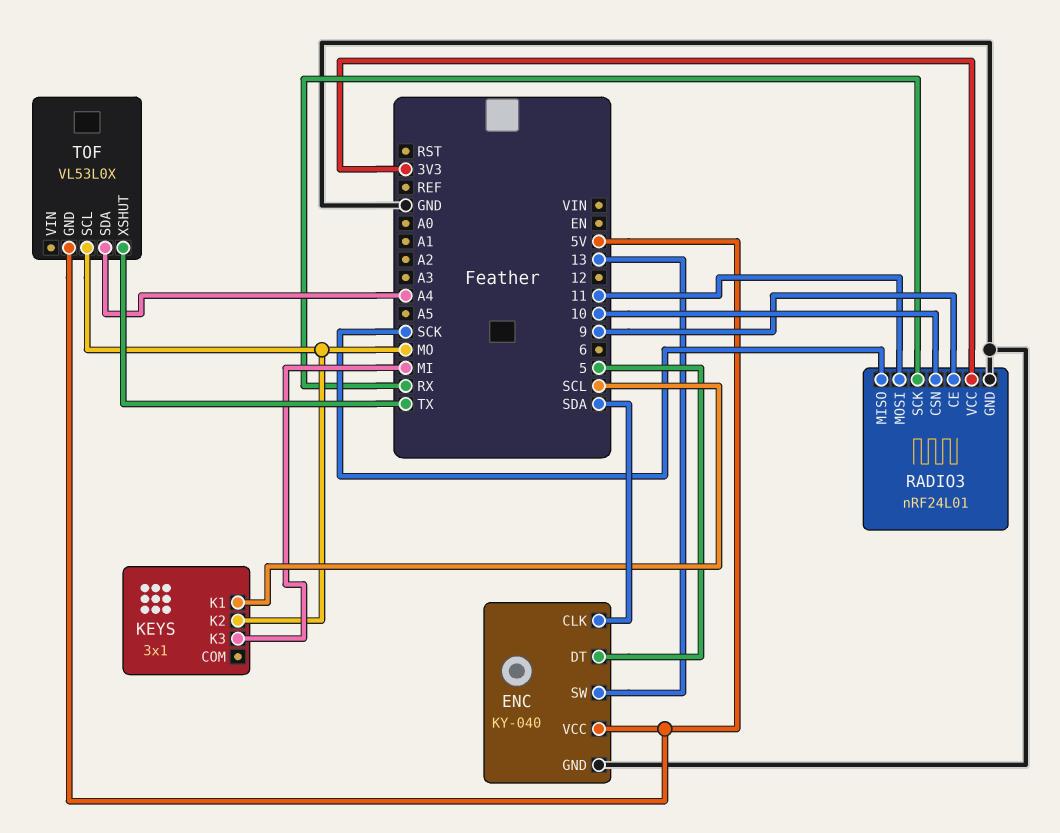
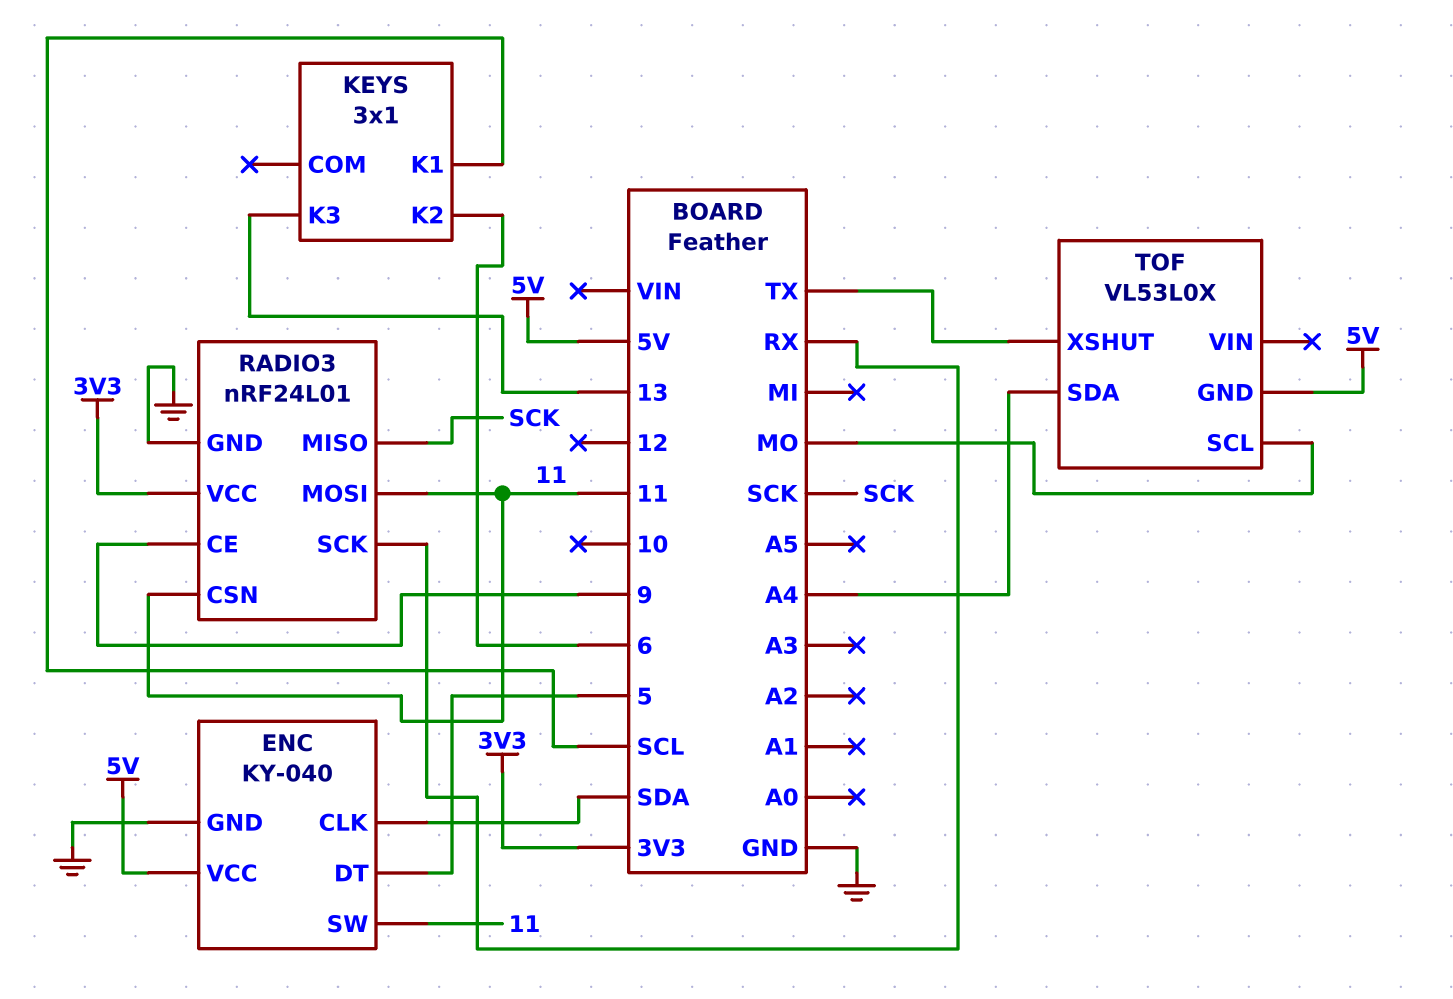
ENC pin SW: 13 -> 11
KEYS pin K2: MO -> 6
KEYS pin K3: MI -> 13
RADIO3 pin CSN: 10 -> 11

